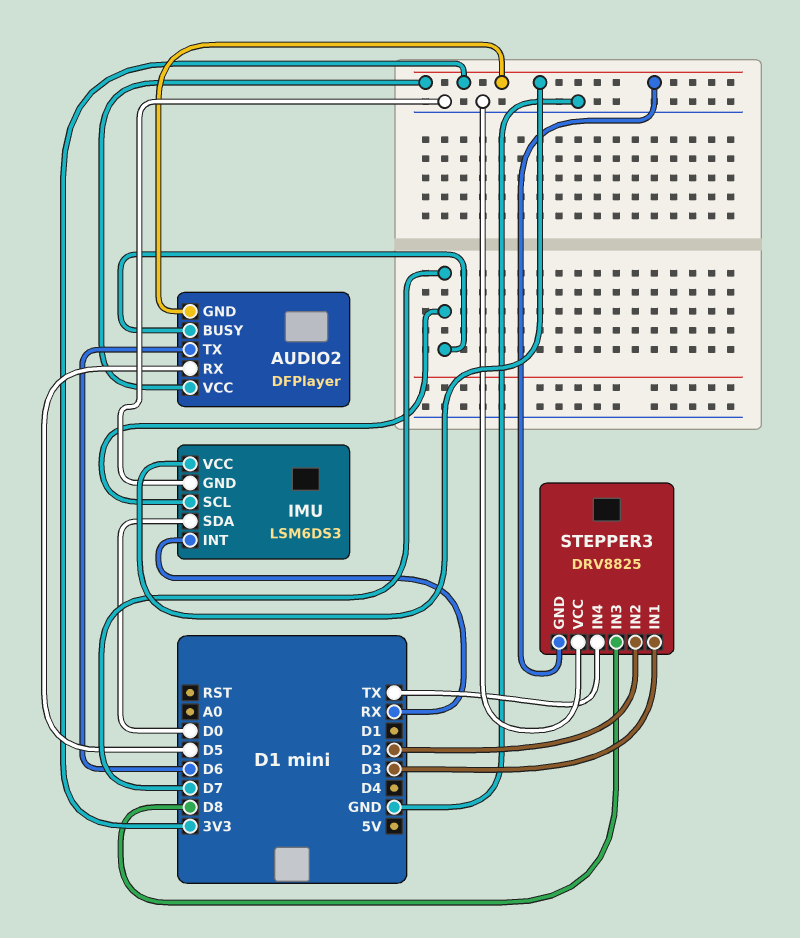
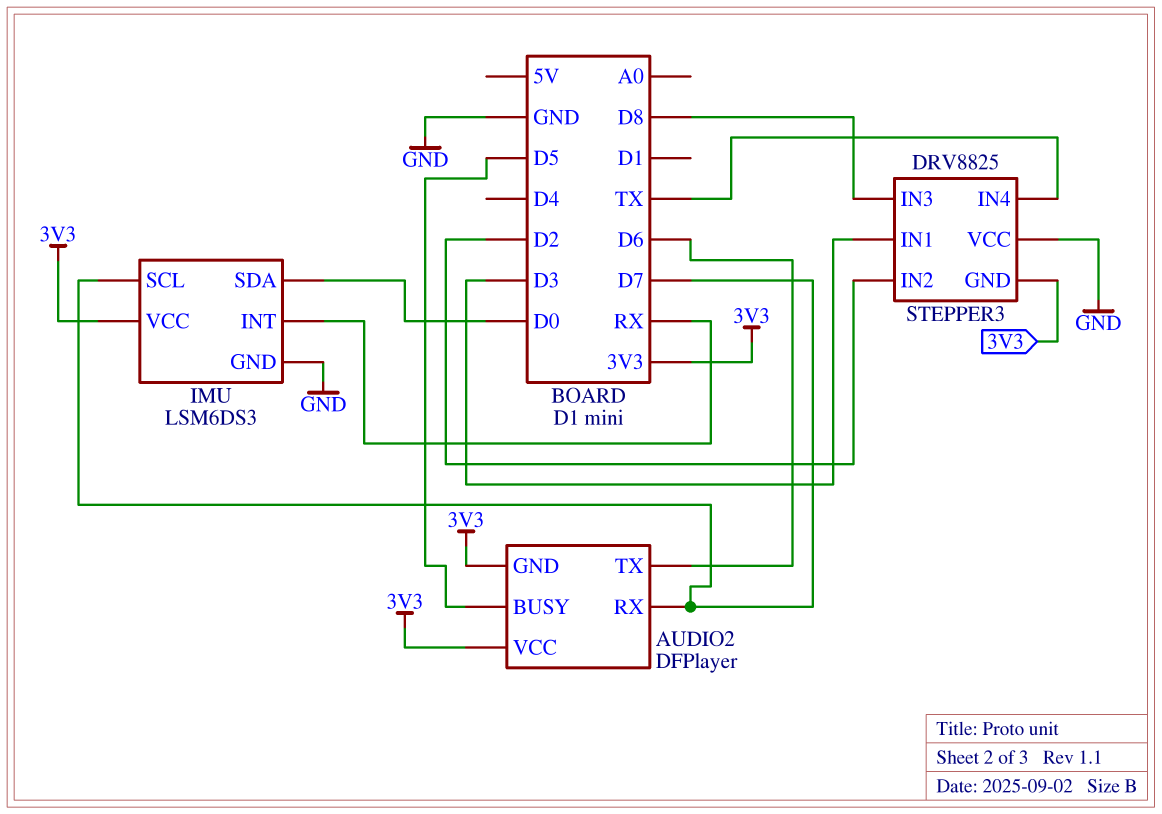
AUDIO2 pin BUSY: D7 -> D5
AUDIO2 pin RX: D5 -> D7

